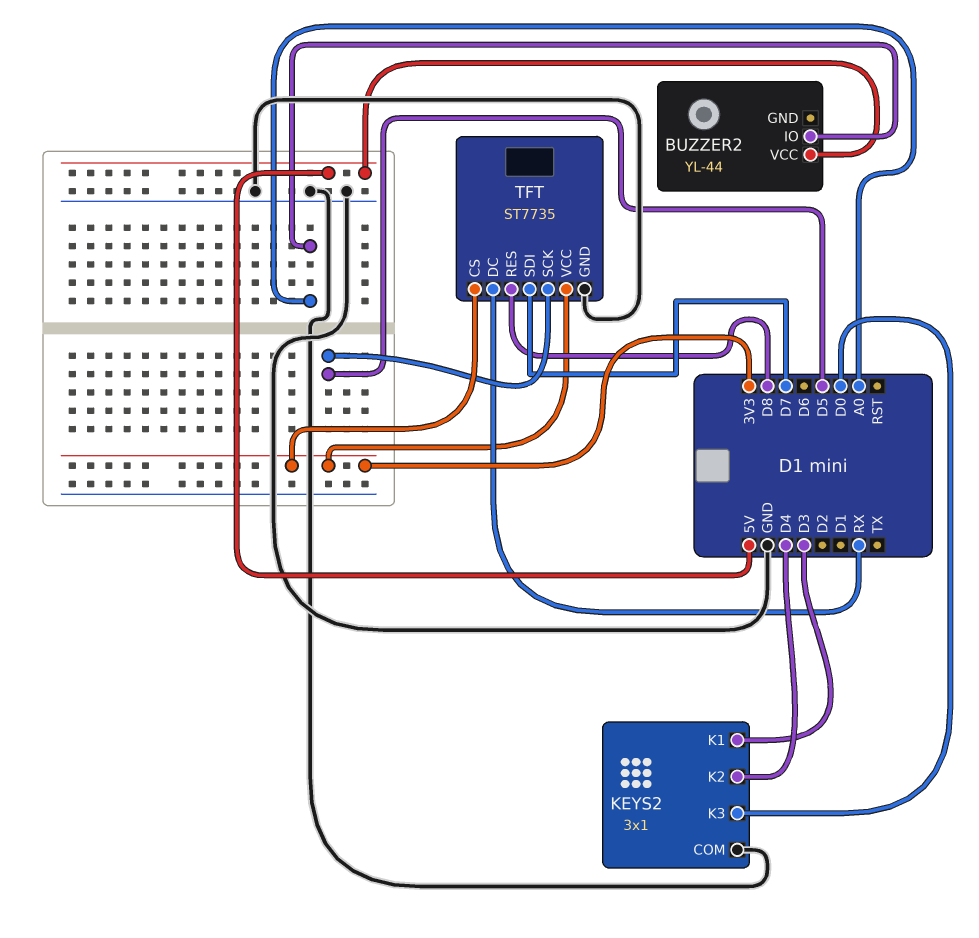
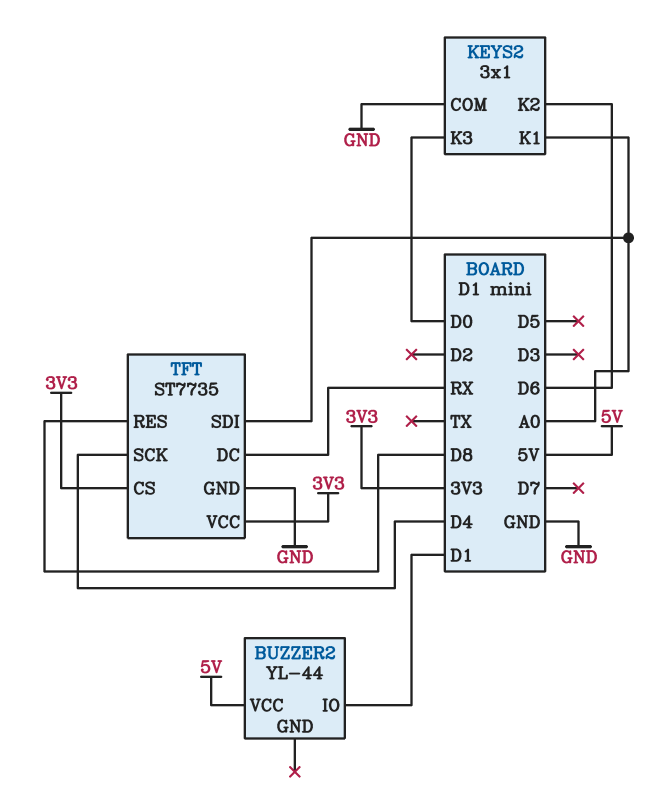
BUZZER2 pin IO: A0 -> D1
KEYS2 pin K1: D3 -> A0
KEYS2 pin K2: D4 -> D6
TFT pin SCK: D5 -> D4
TFT pin SDI: D7 -> A0

